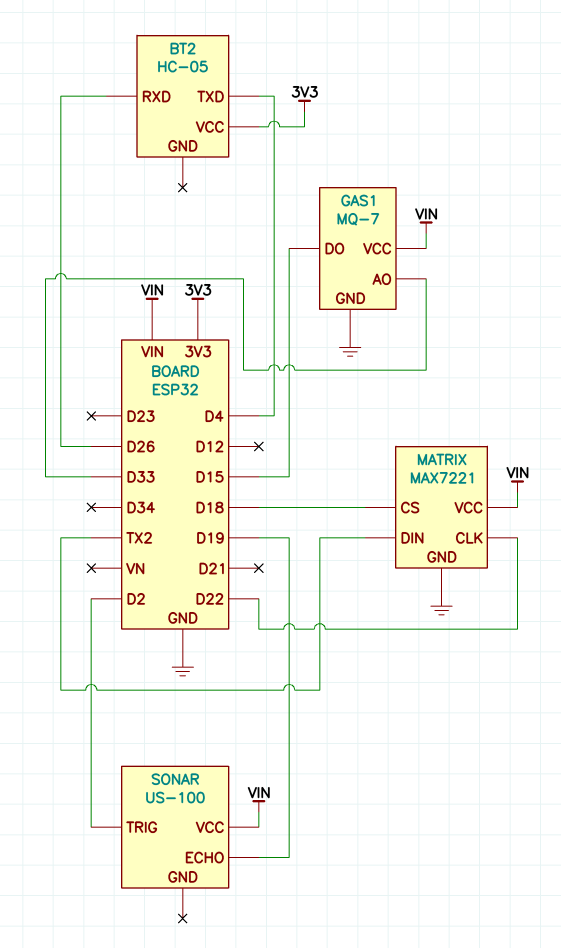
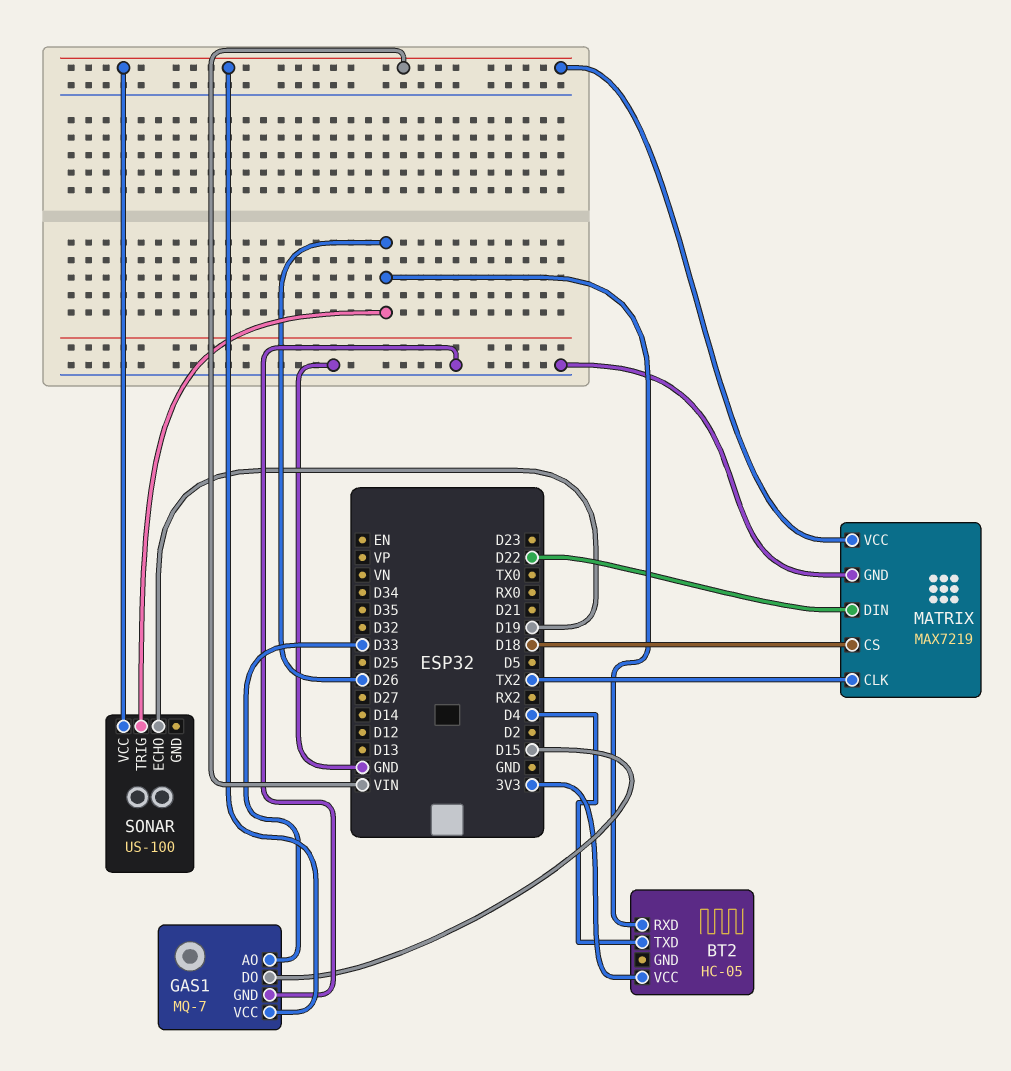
MATRIX: MAX7221 -> MAX7219
MATRIX pin CLK: D22 -> TX2
MATRIX pin DIN: TX2 -> D22
SONAR pin TRIG: D2 -> D26

